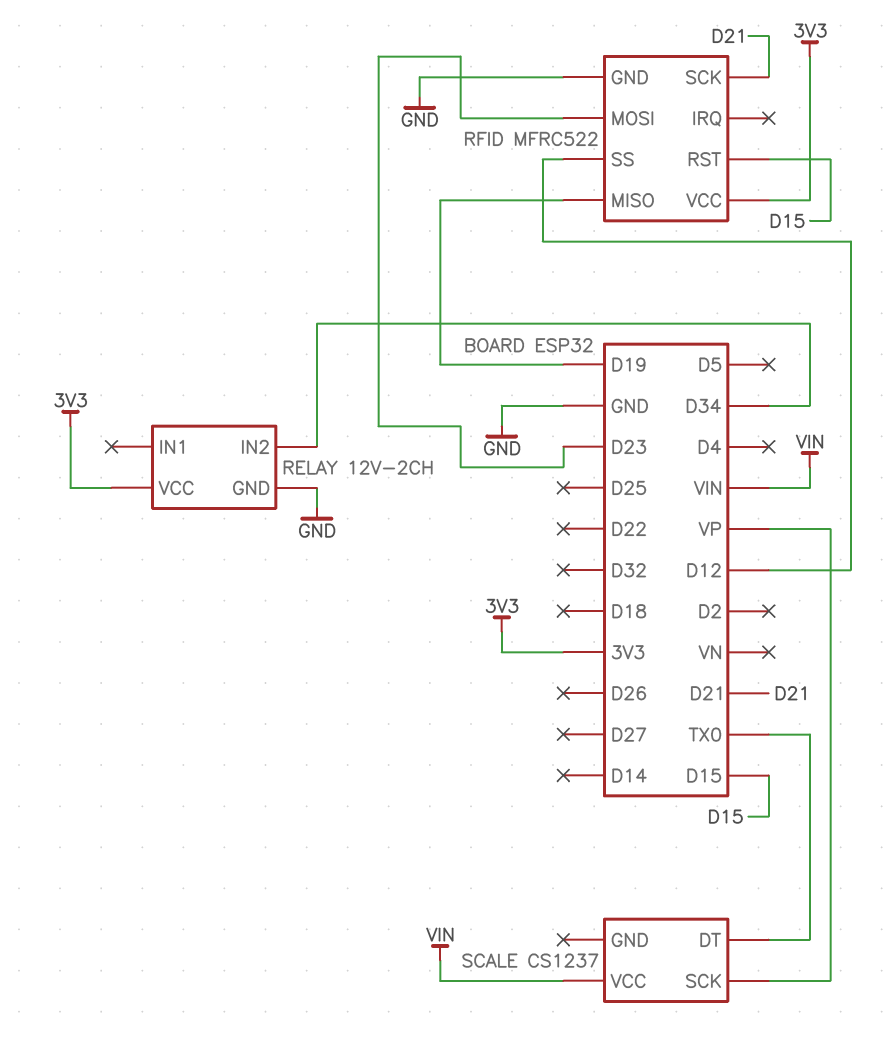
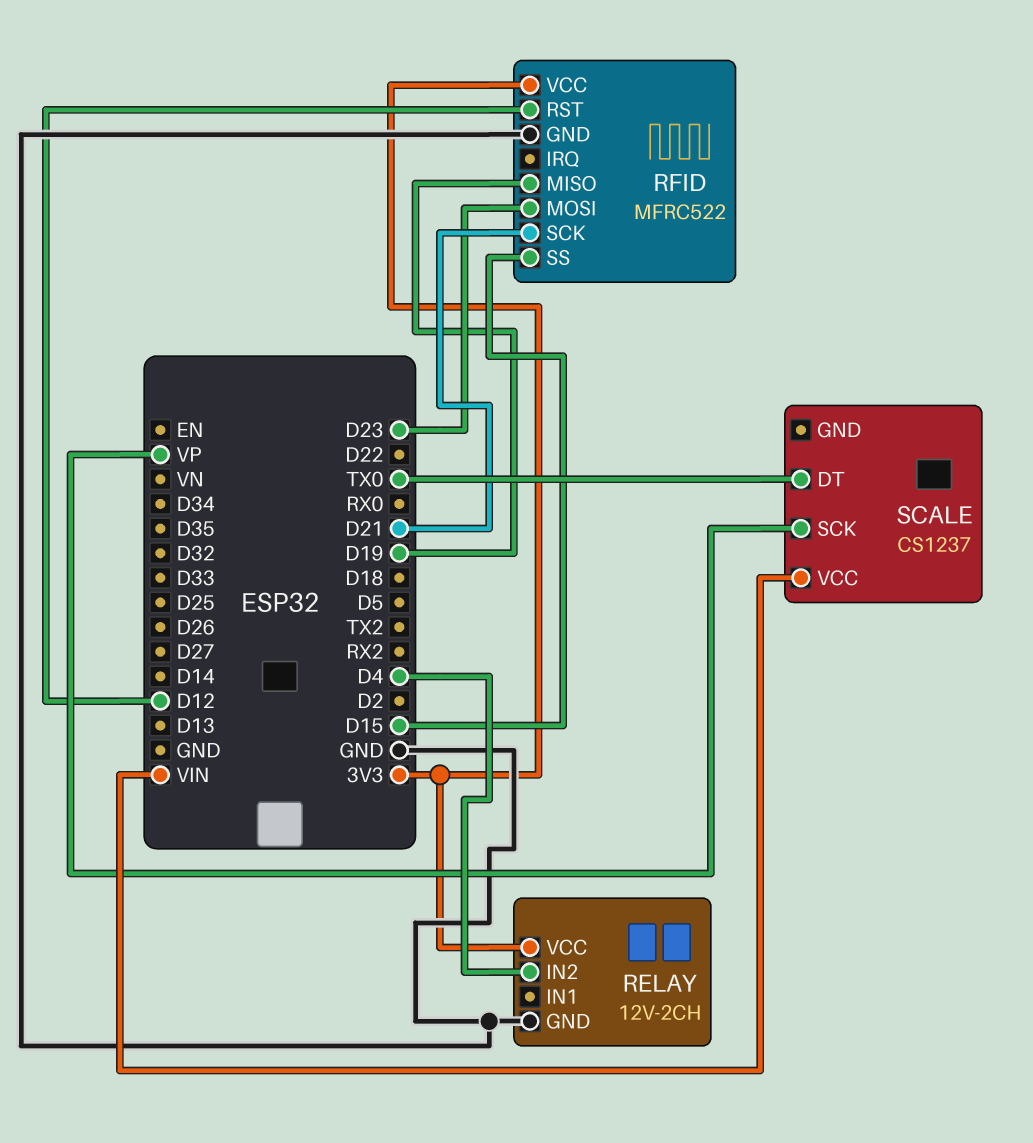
RELAY pin IN2: D34 -> D4
RFID pin RST: D15 -> D12
RFID pin SS: D12 -> D15

